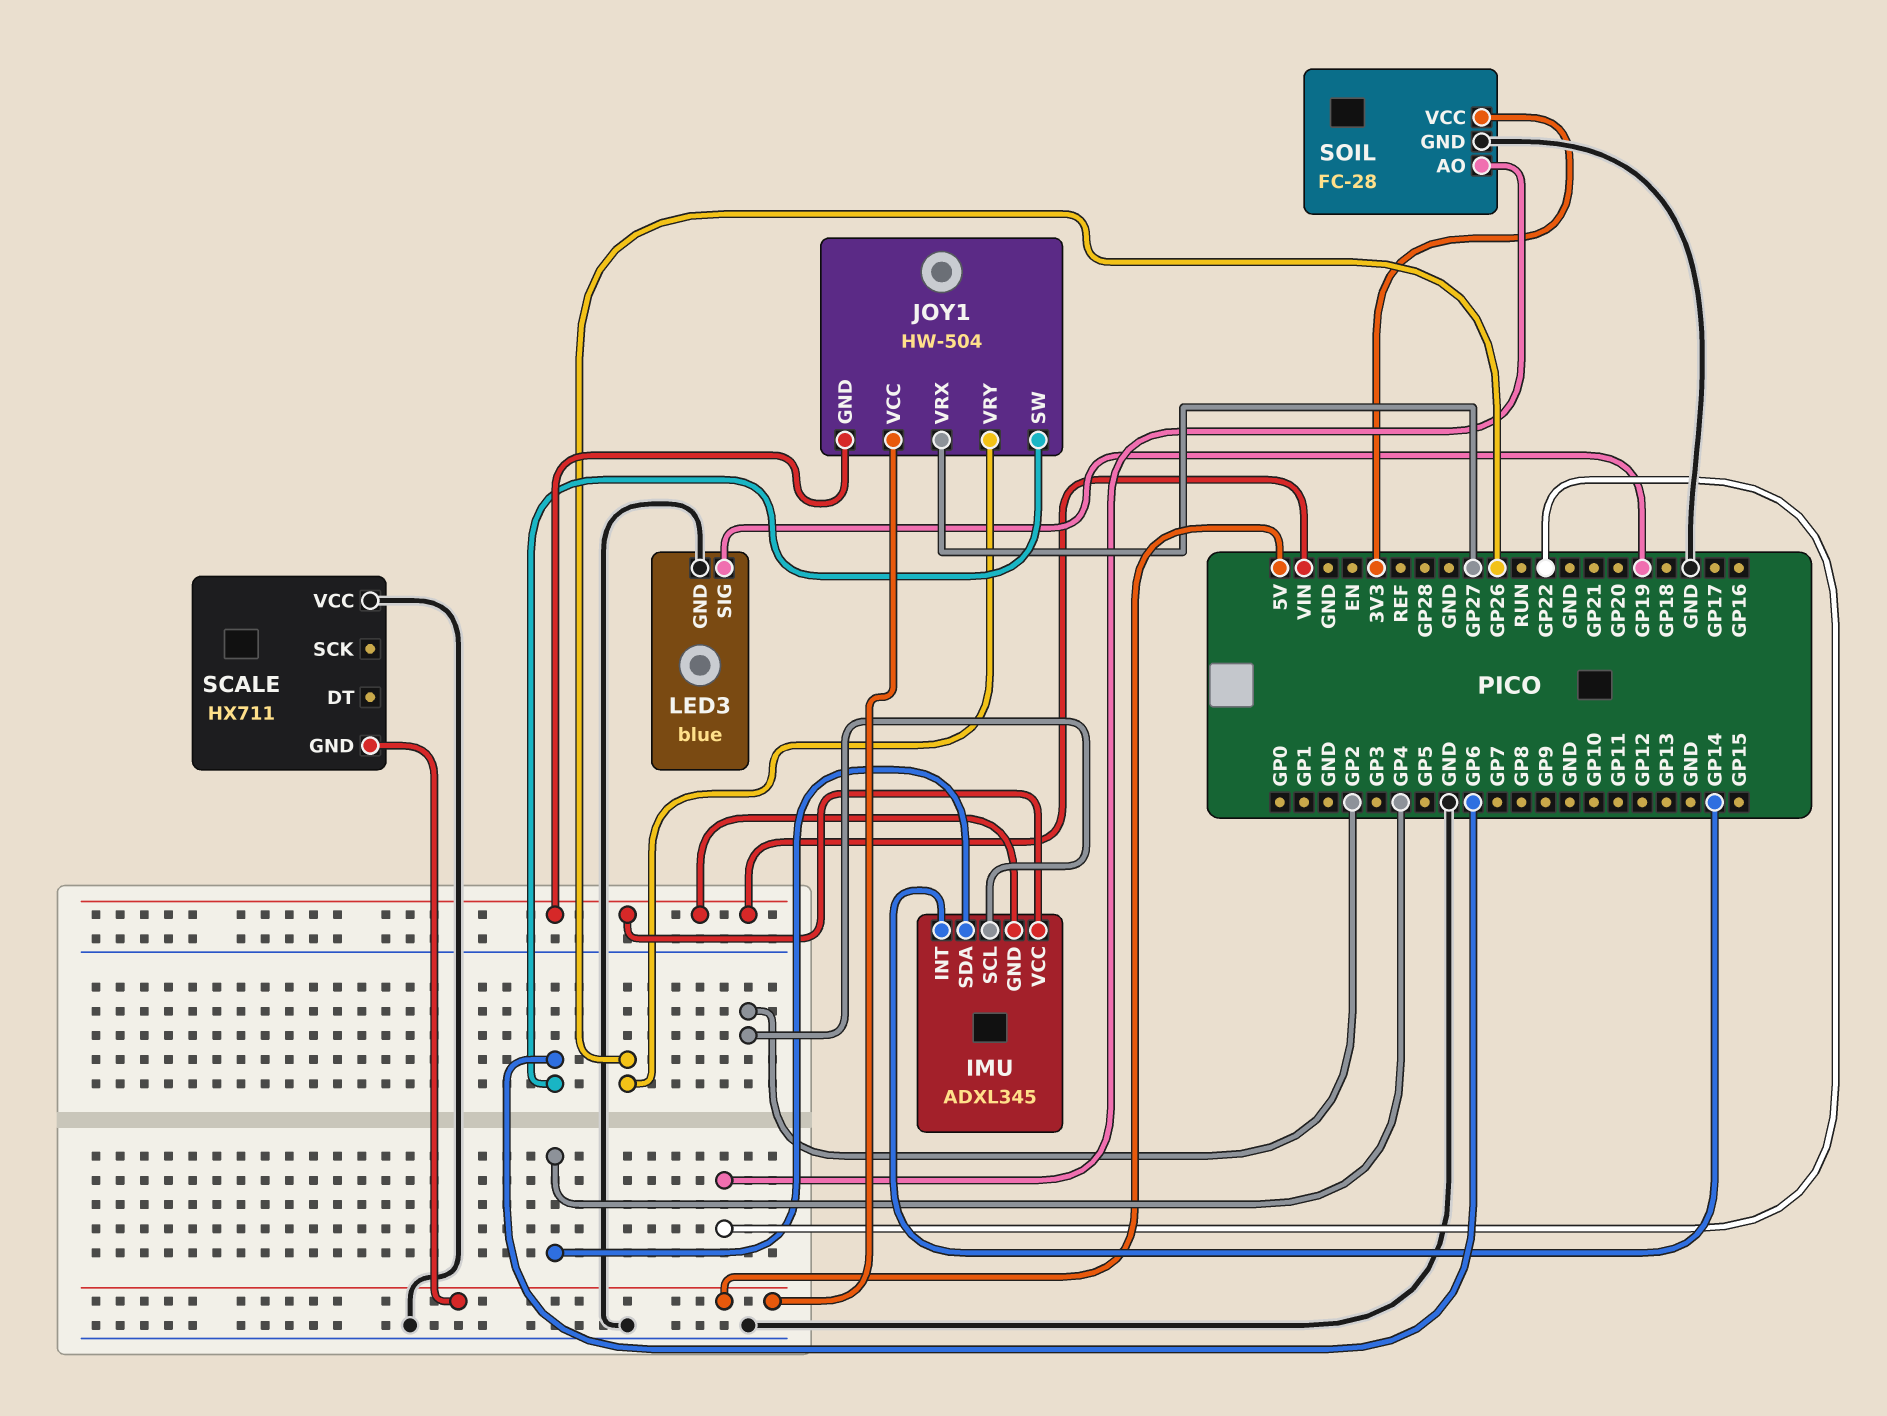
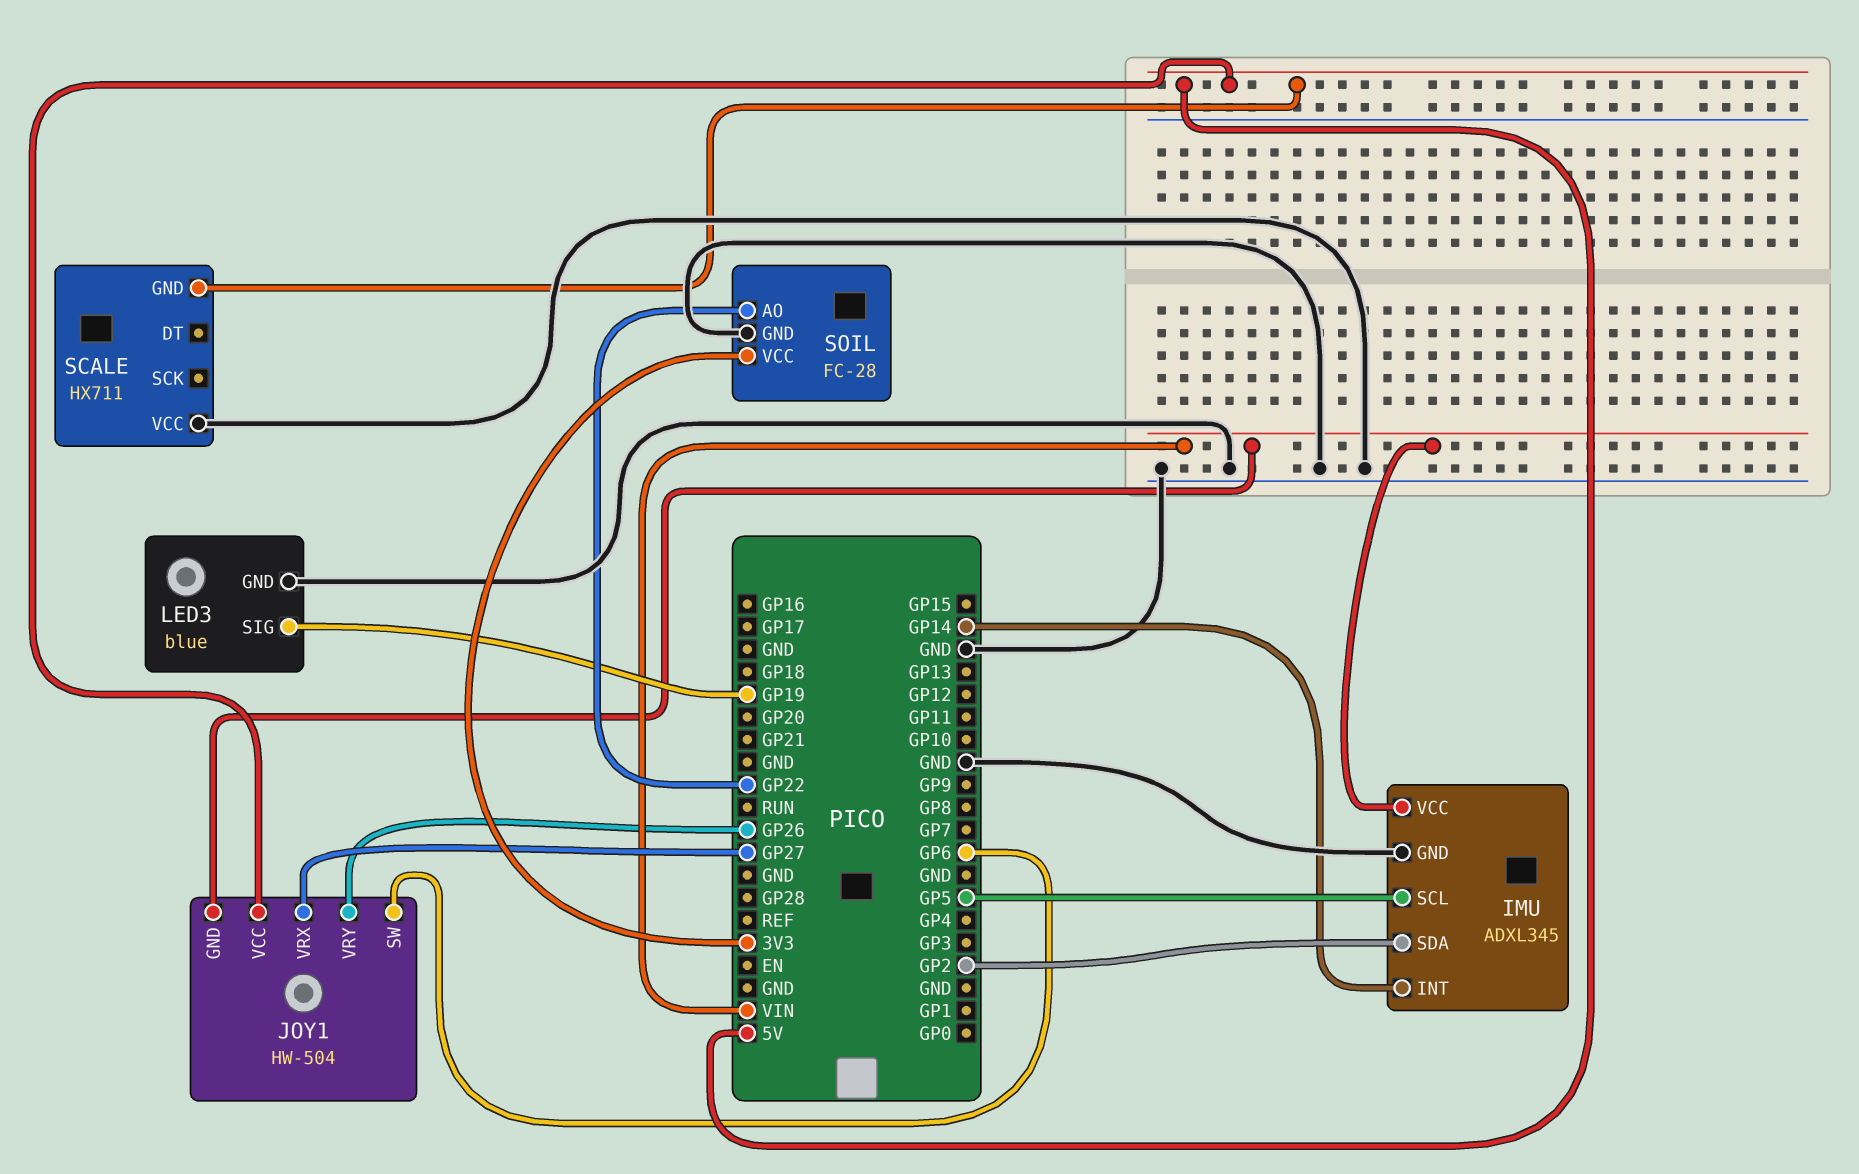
IMU pin GND: VIN -> GND
IMU pin SCL: GP2 -> GP5
IMU pin SDA: GP4 -> GP2

